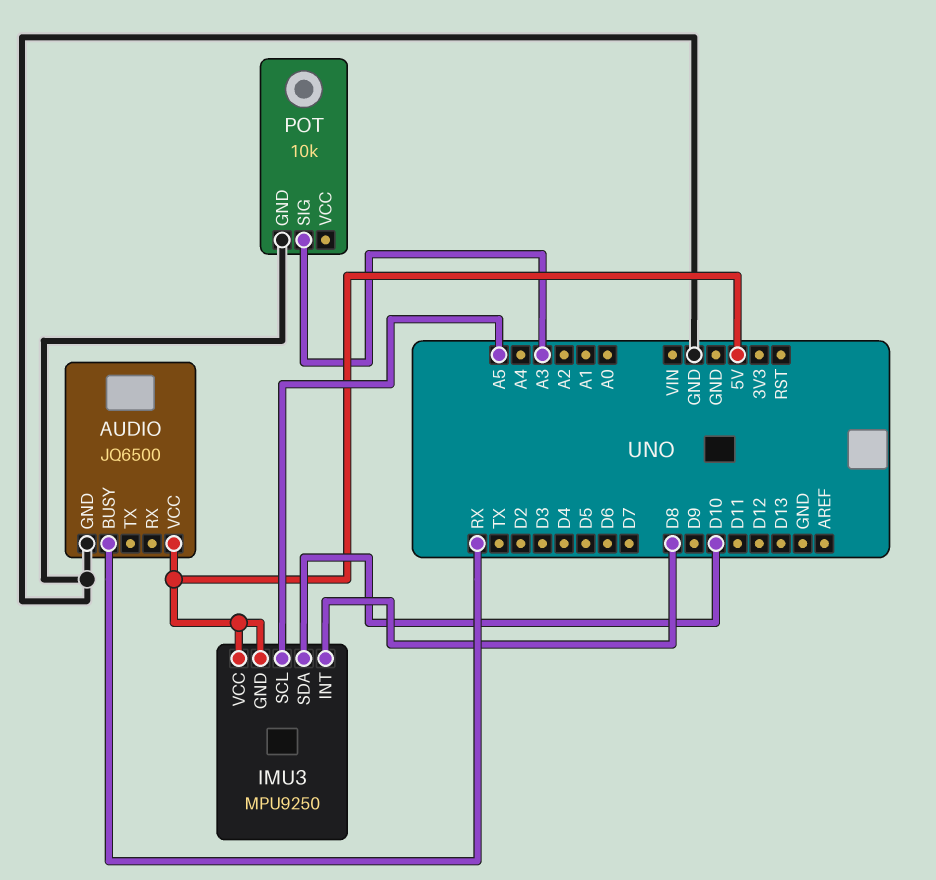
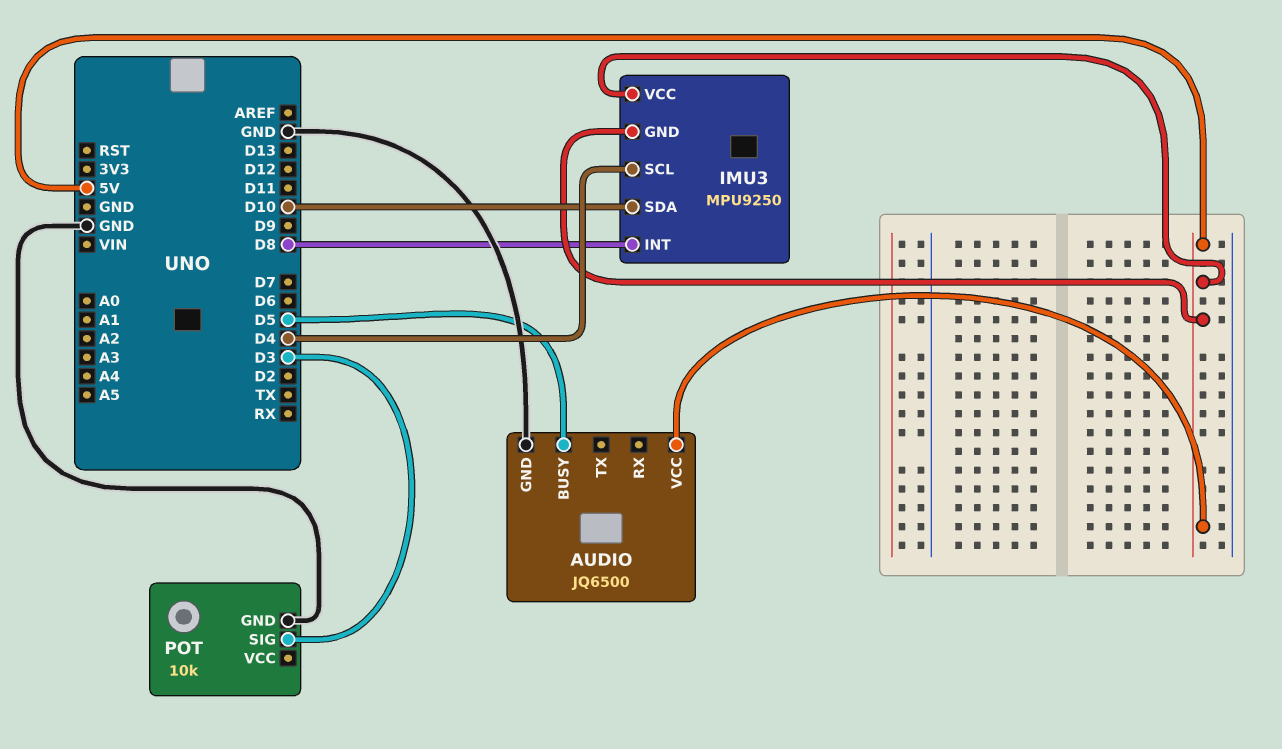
AUDIO pin BUSY: RX -> D5
IMU3 pin SCL: A5 -> D4
POT pin SIG: A3 -> D3

